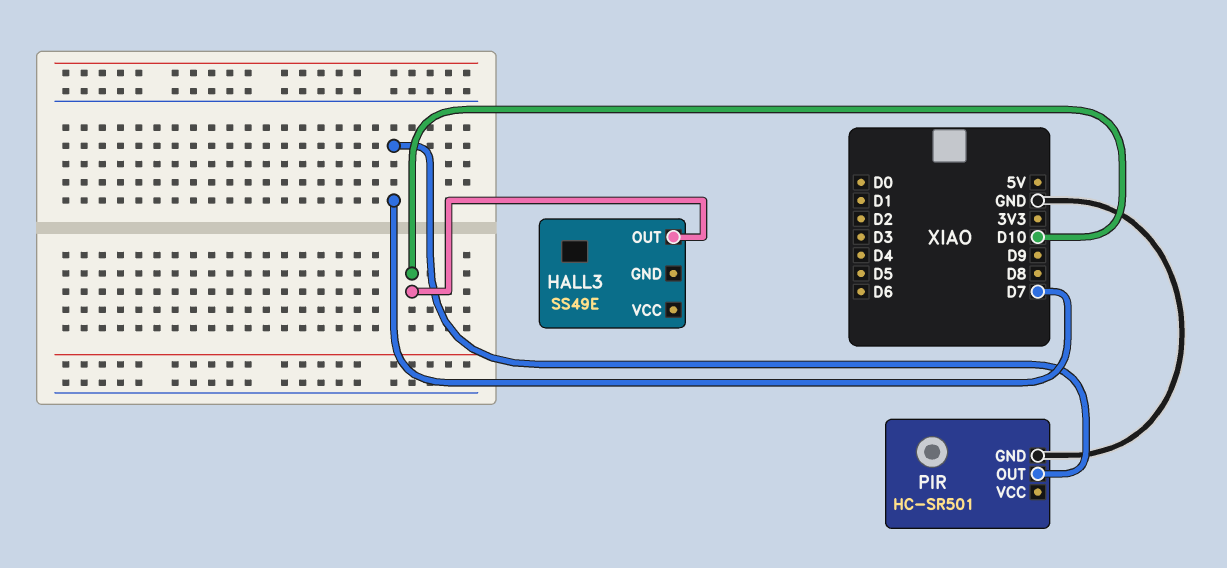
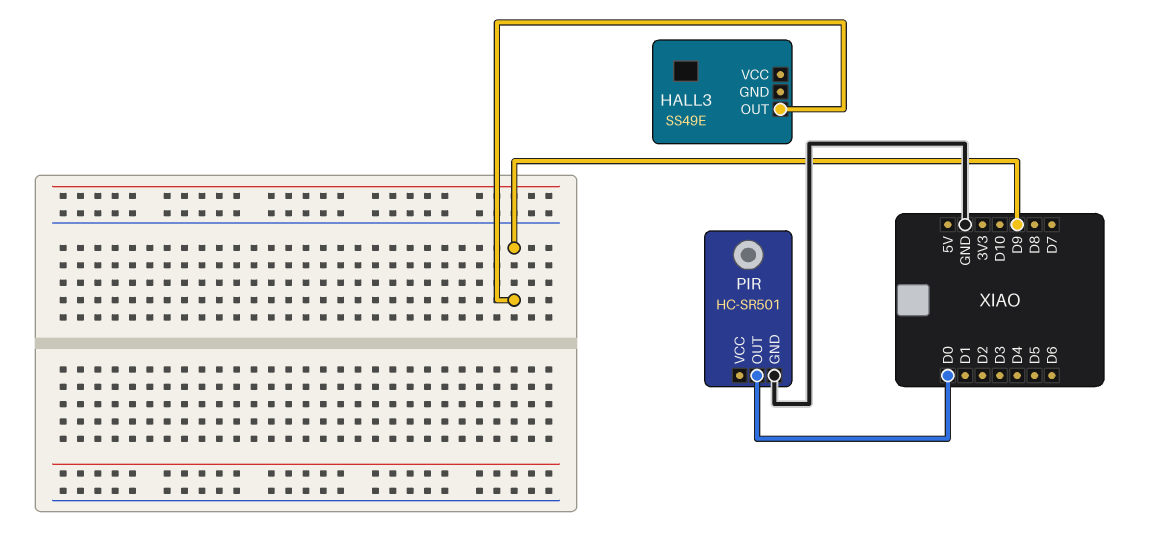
HALL3 pin OUT: D10 -> D9
PIR pin OUT: D7 -> D0

